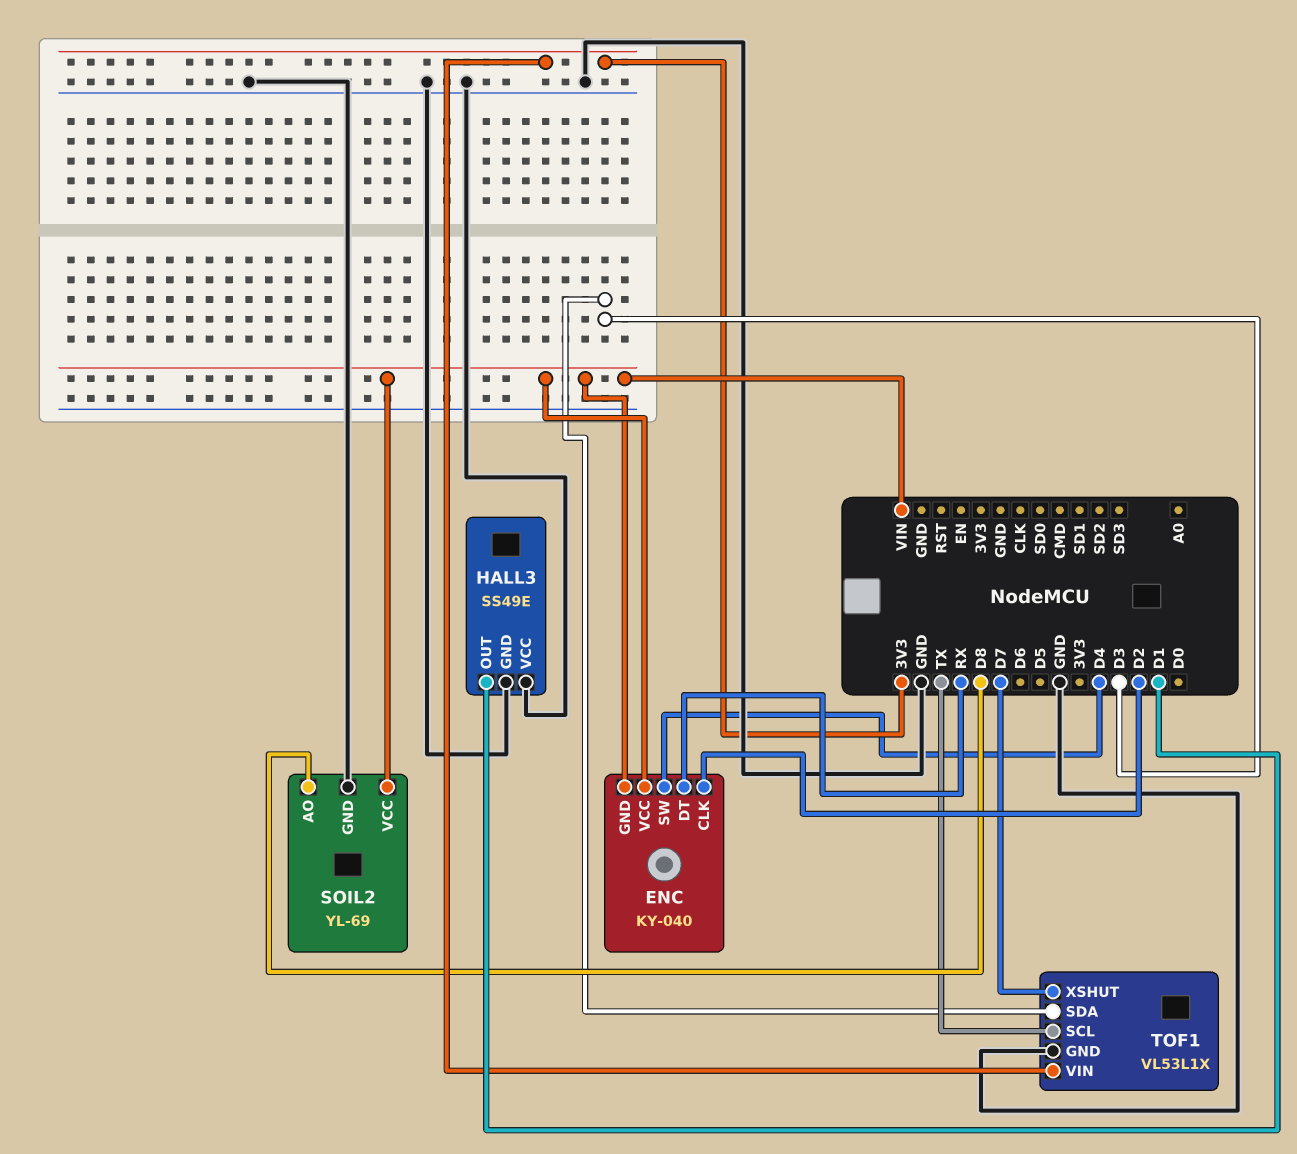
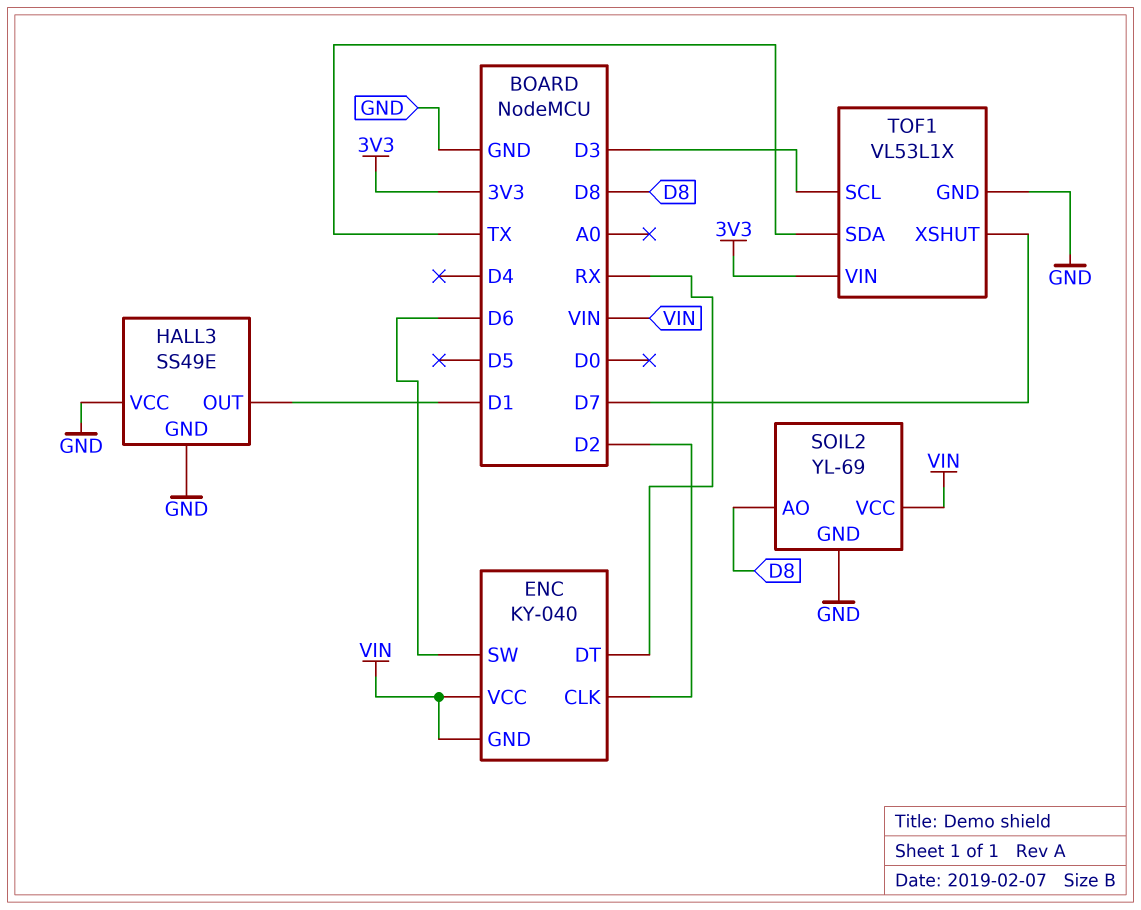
ENC pin SW: D4 -> D6
TOF1 pin SCL: TX -> D3
TOF1 pin SDA: D3 -> TX

